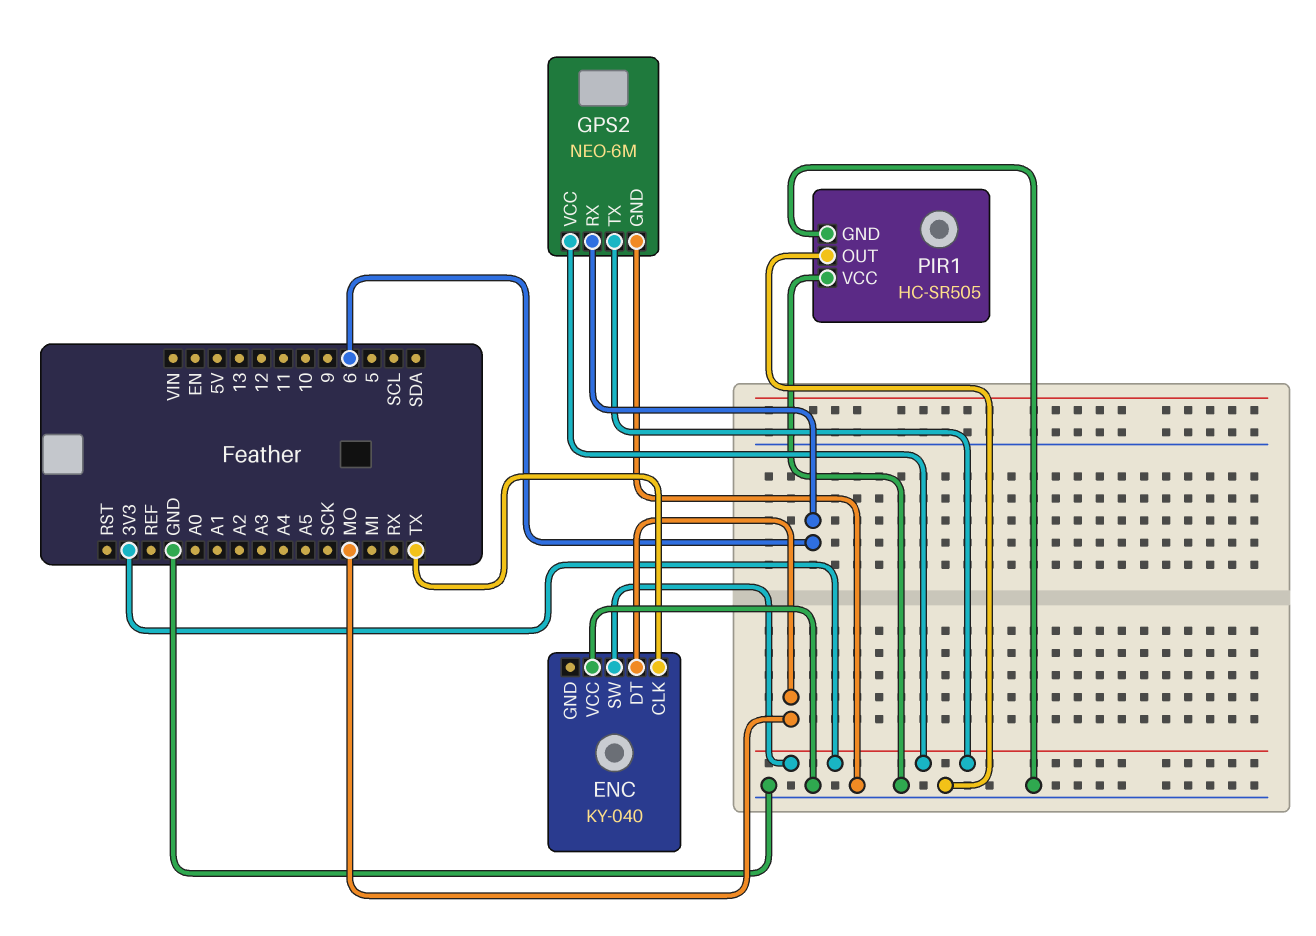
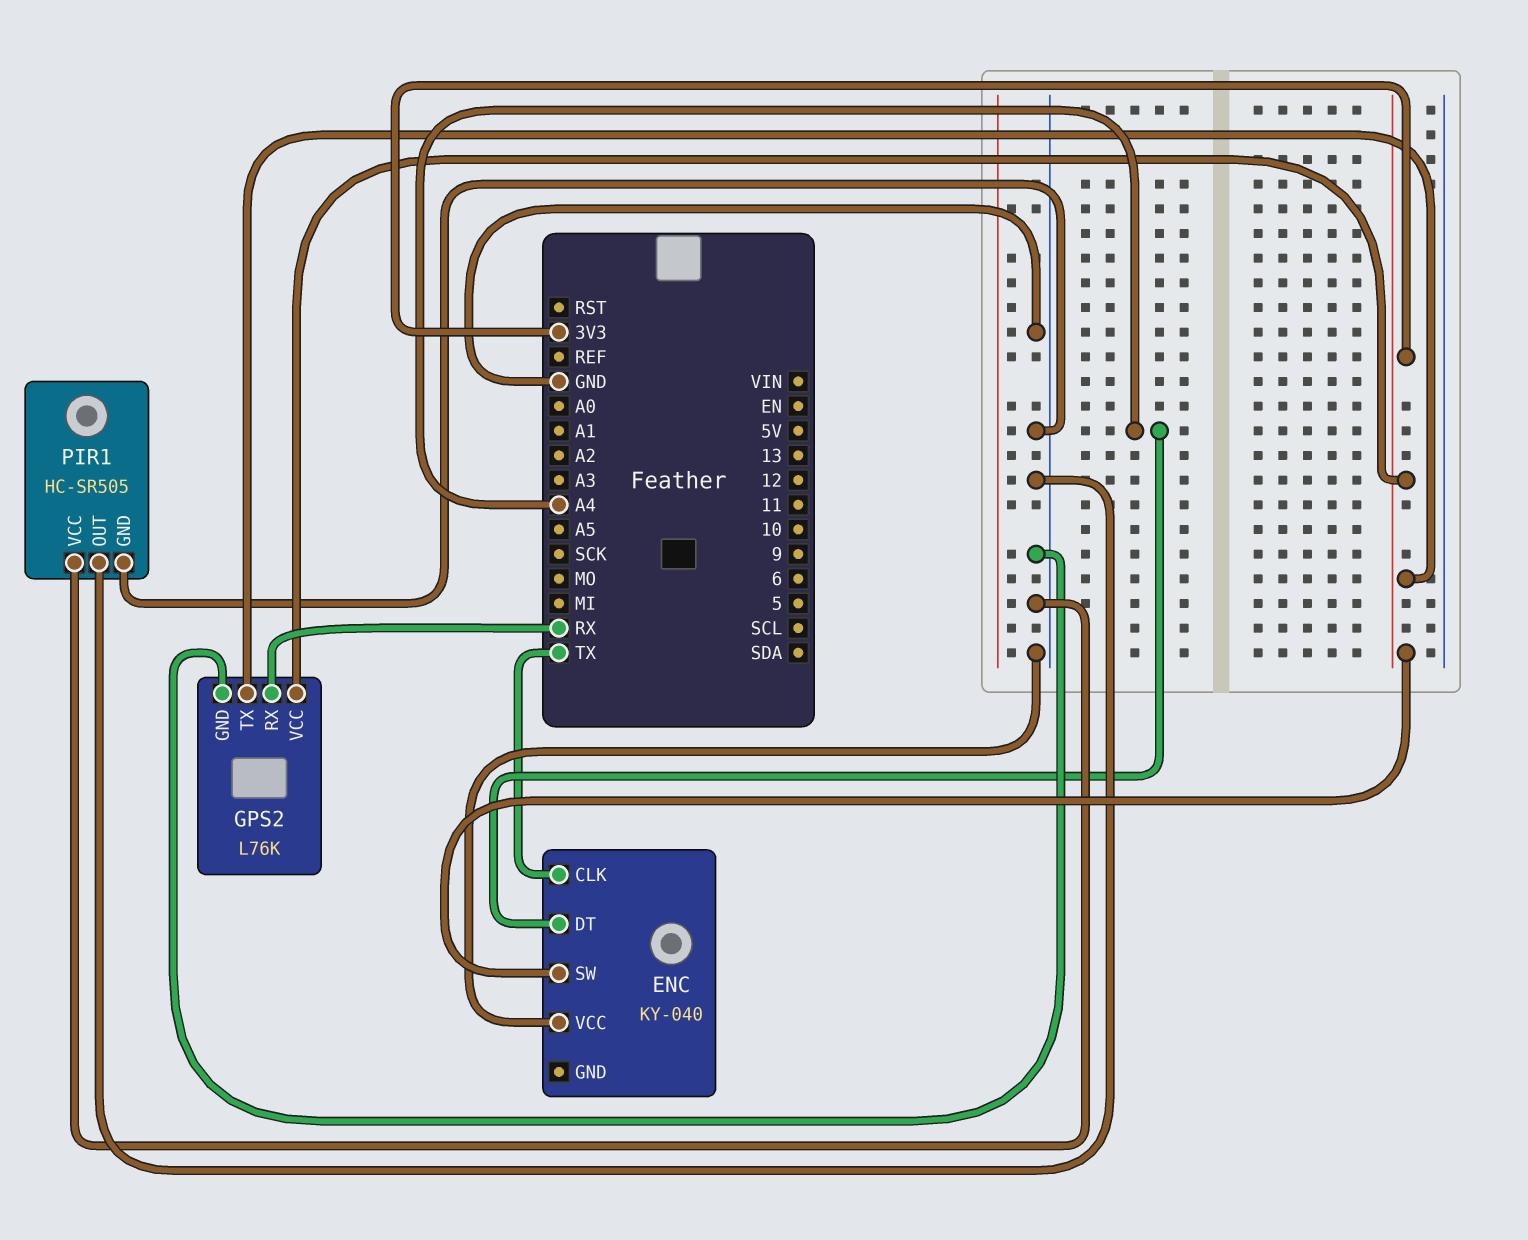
ENC pin DT: MO -> A4
GPS2: NEO-6M -> L76K
GPS2 pin RX: 6 -> RX

